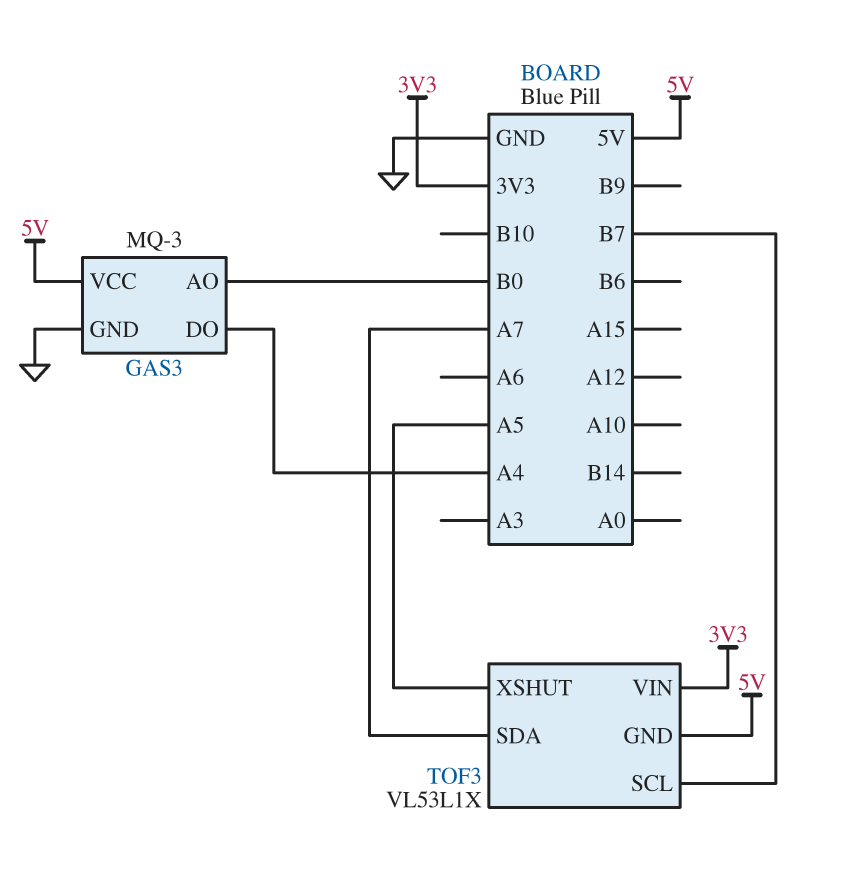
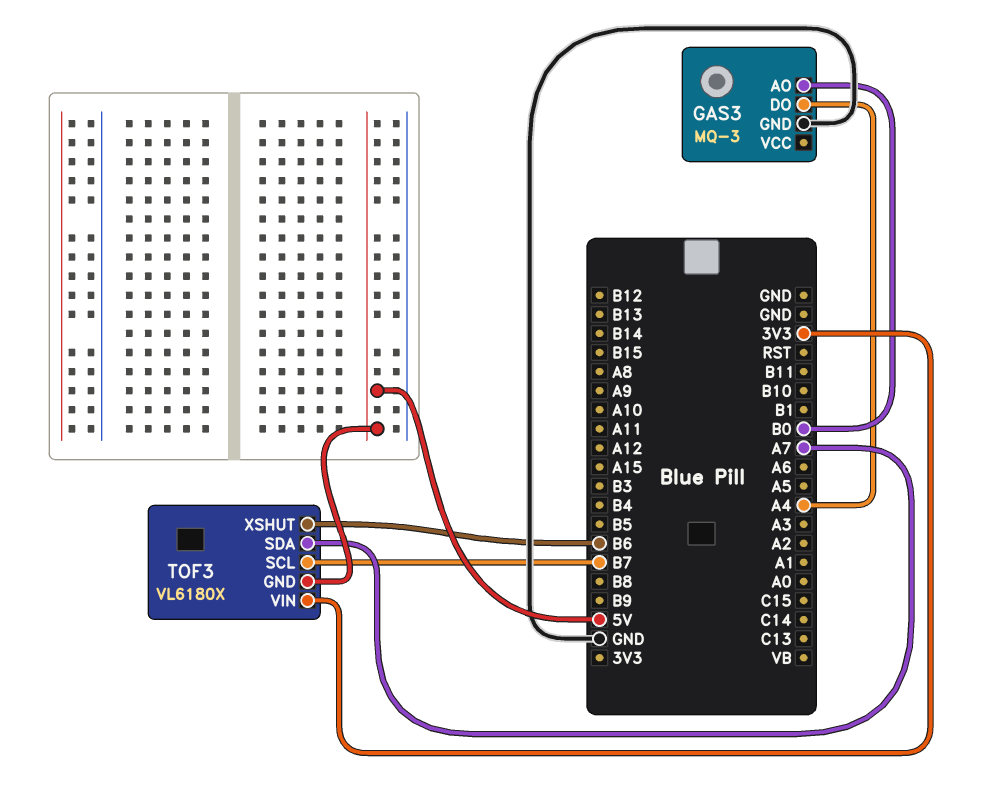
GAS3 pin VCC: 5V -> none
TOF3: VL53L1X -> VL6180X
TOF3 pin XSHUT: A5 -> B6

